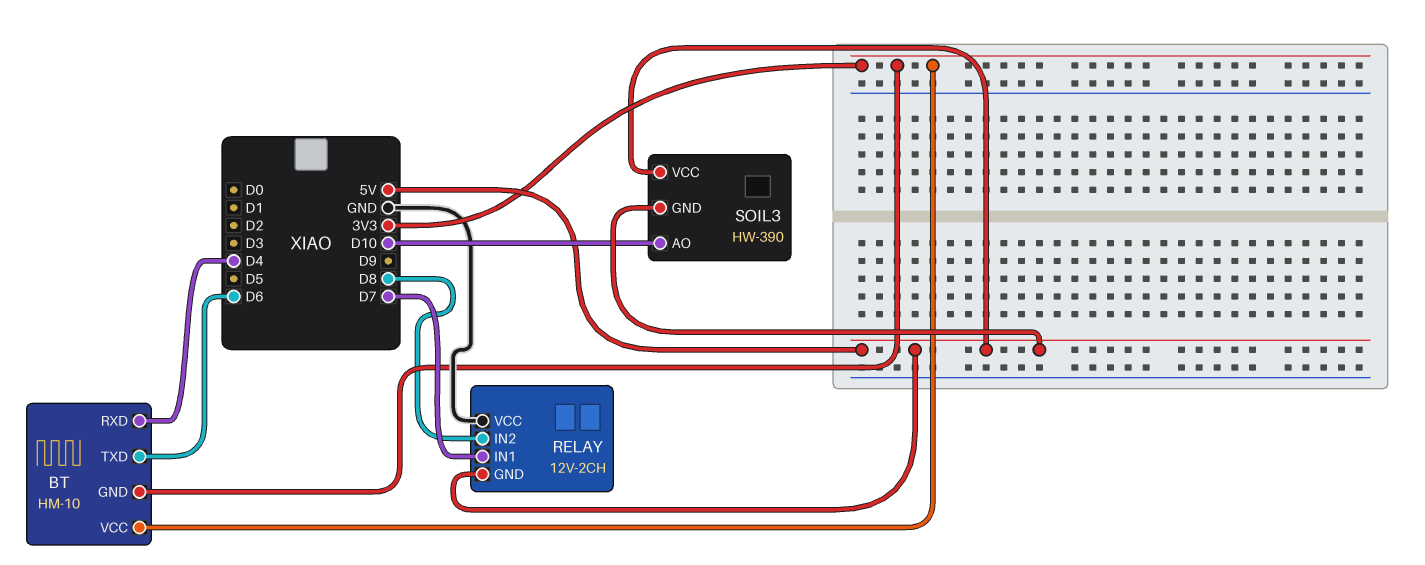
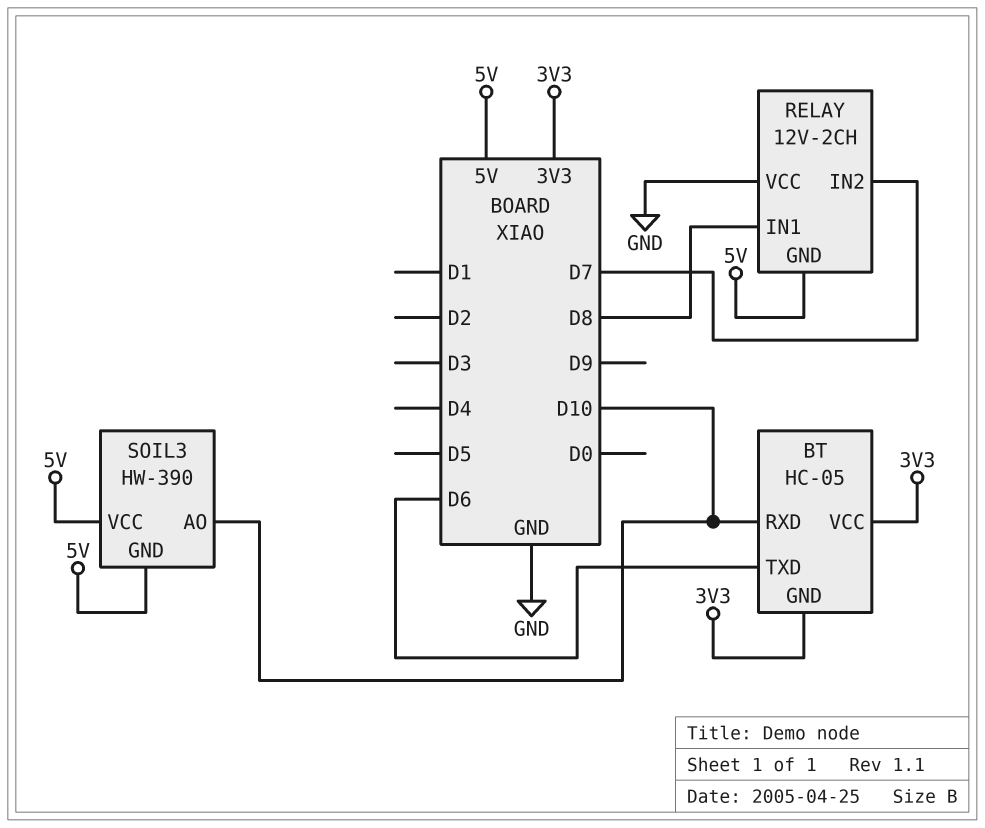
BT: HM-10 -> HC-05
BT pin RXD: D4 -> D10
RELAY pin IN1: D7 -> D8
RELAY pin IN2: D8 -> D7

